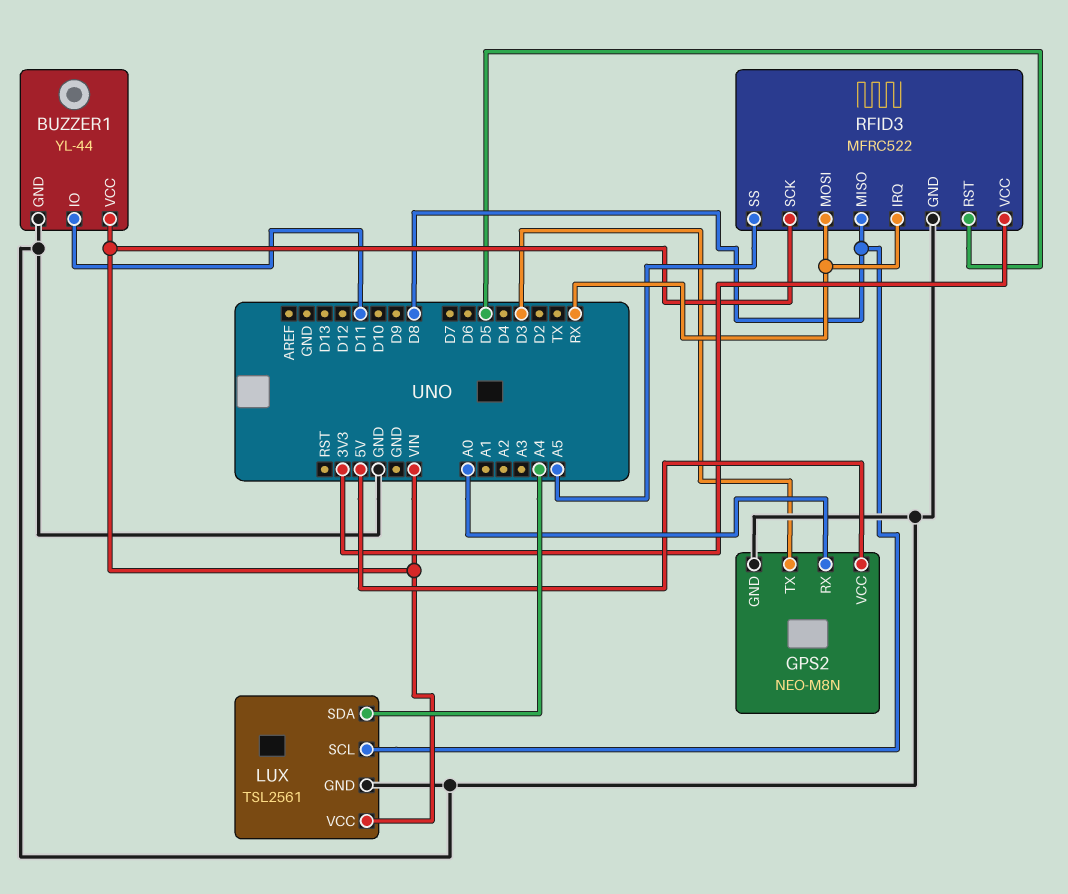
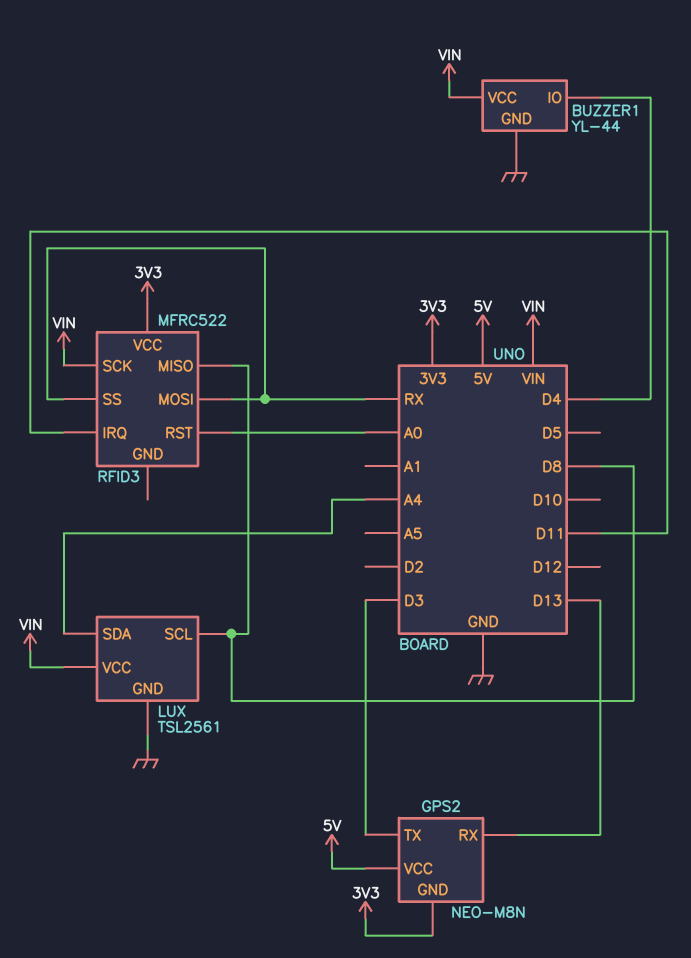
BUZZER1 pin IO: D11 -> D4
GPS2 pin GND: GND -> 3V3
GPS2 pin RX: A0 -> D13
RFID3 pin GND: GND -> none
RFID3 pin IRQ: RX -> D11
RFID3 pin RST: D5 -> A0
RFID3 pin SS: A5 -> RX

